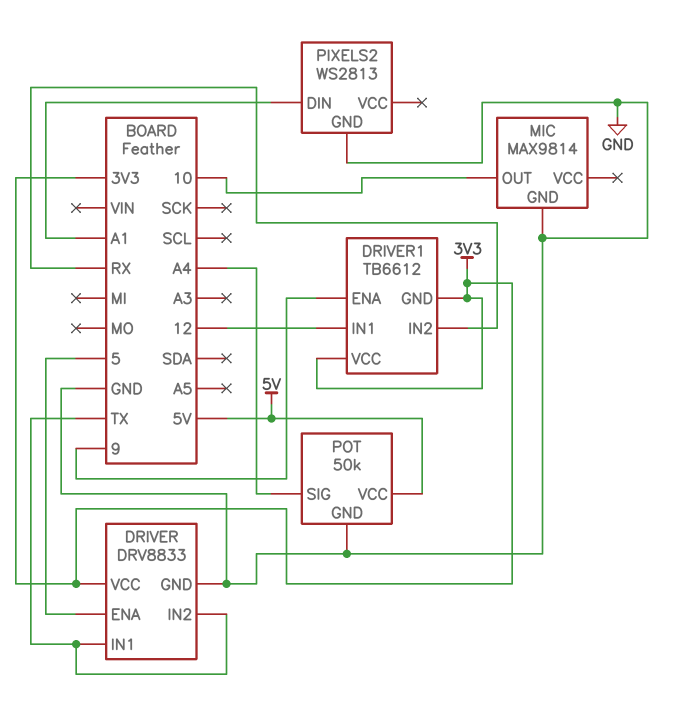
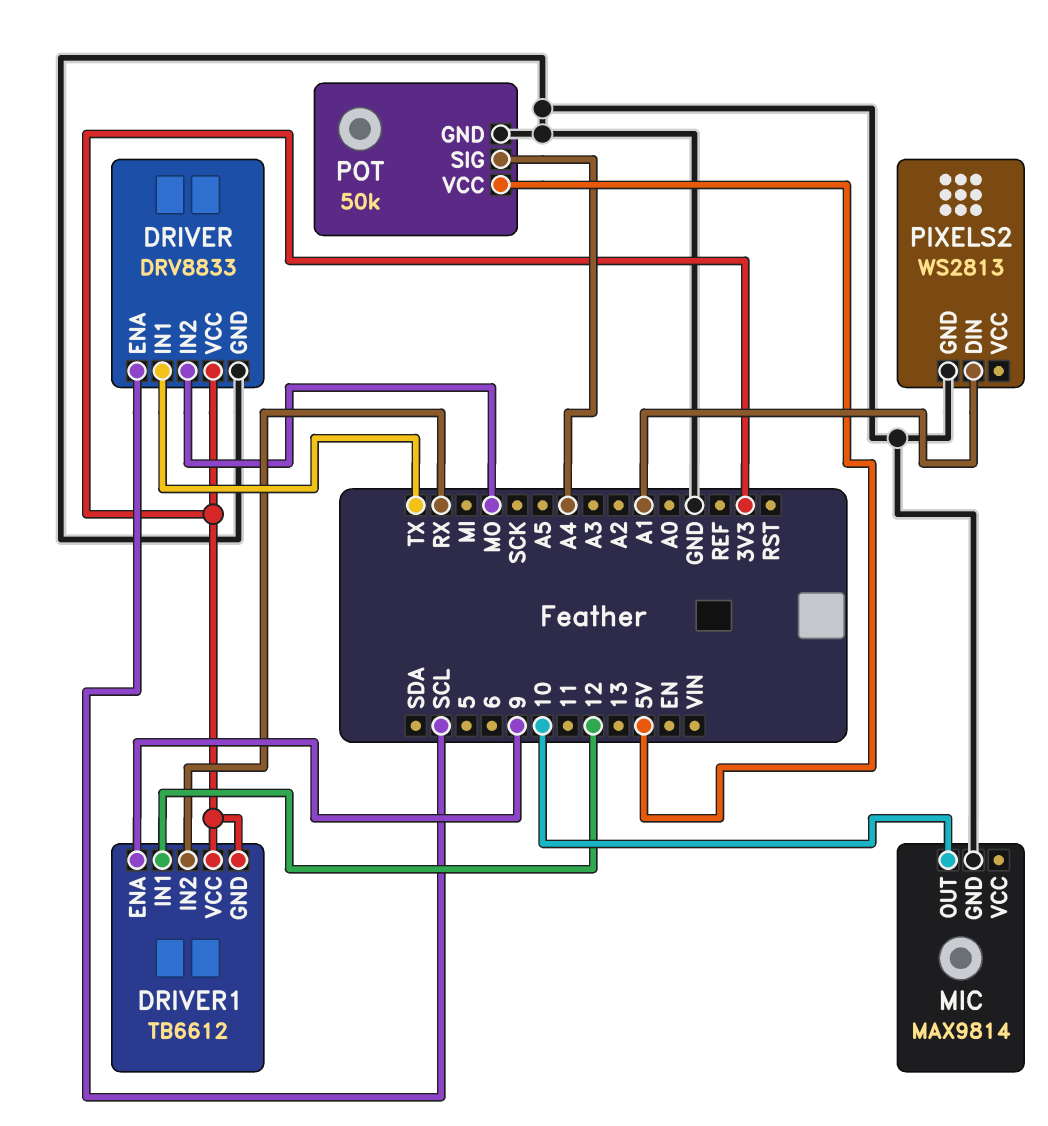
DRIVER pin ENA: 5 -> SCL
DRIVER pin IN2: TX -> MO

